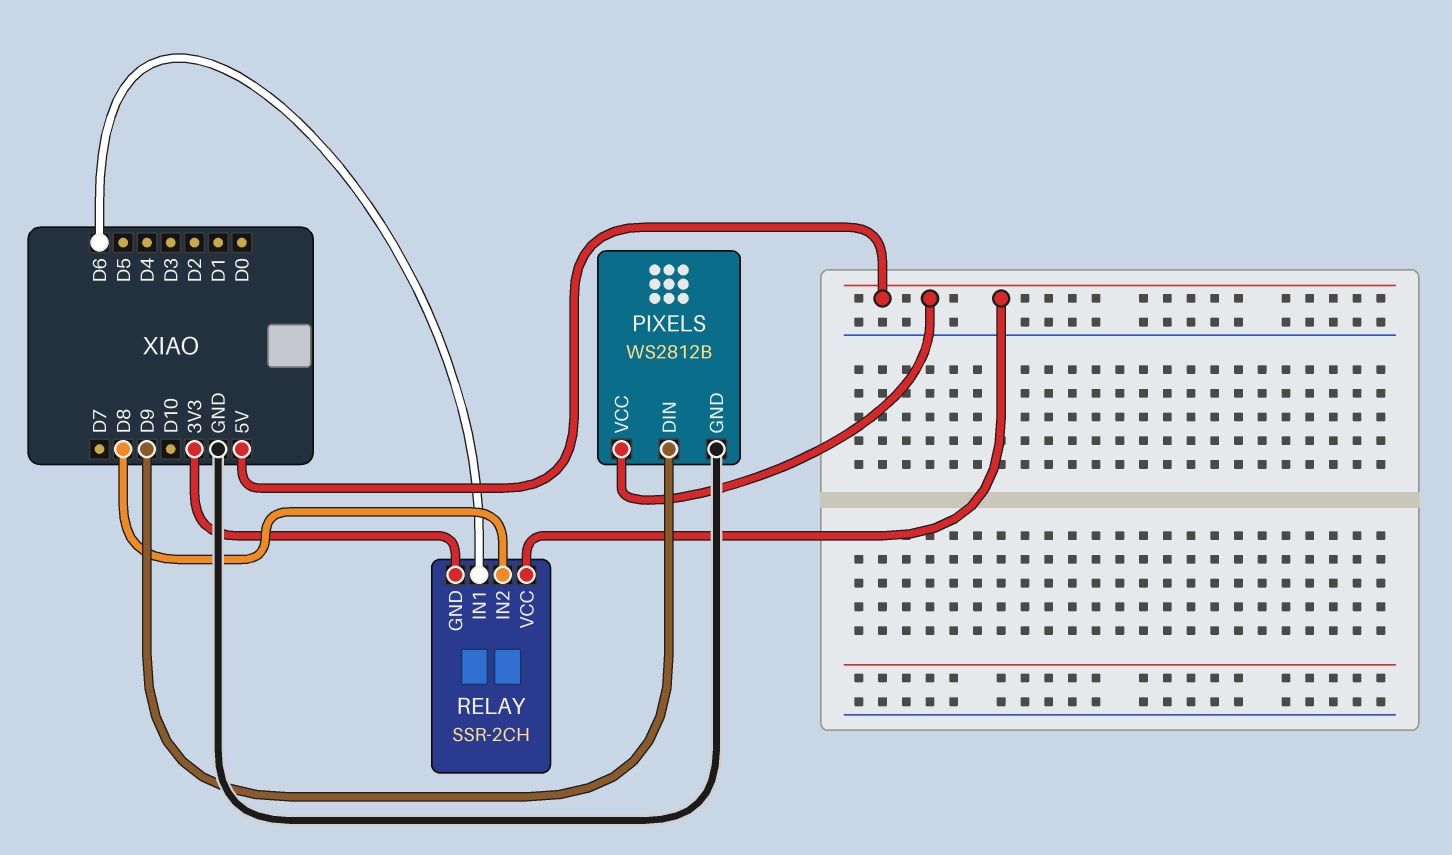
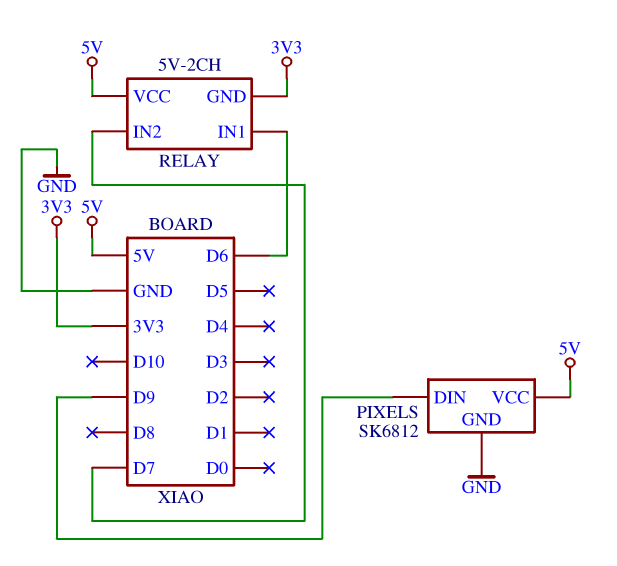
PIXELS: WS2812B -> SK6812
RELAY: SSR-2CH -> 5V-2CH
RELAY pin IN2: D8 -> D7

